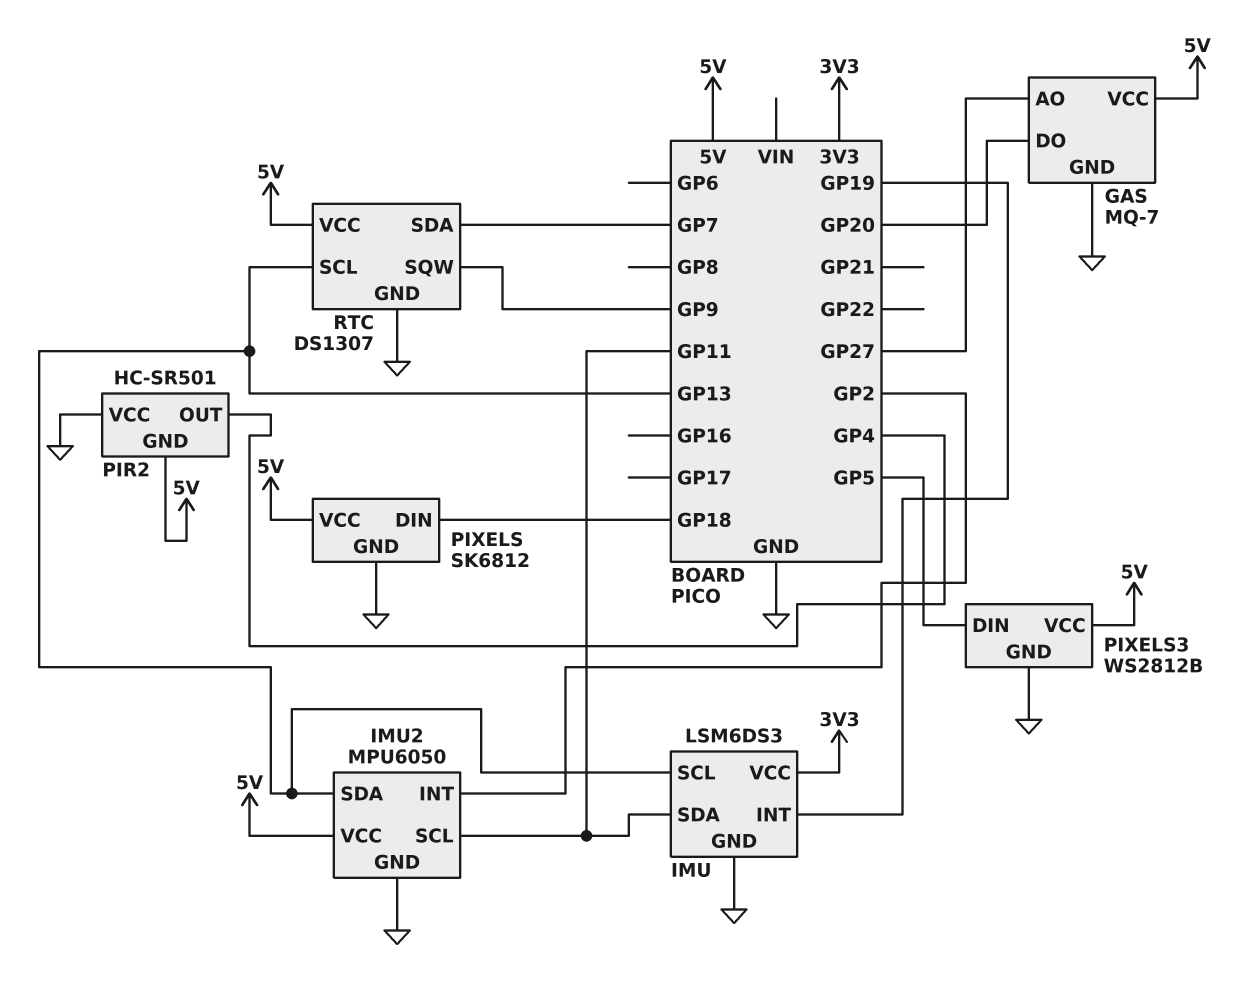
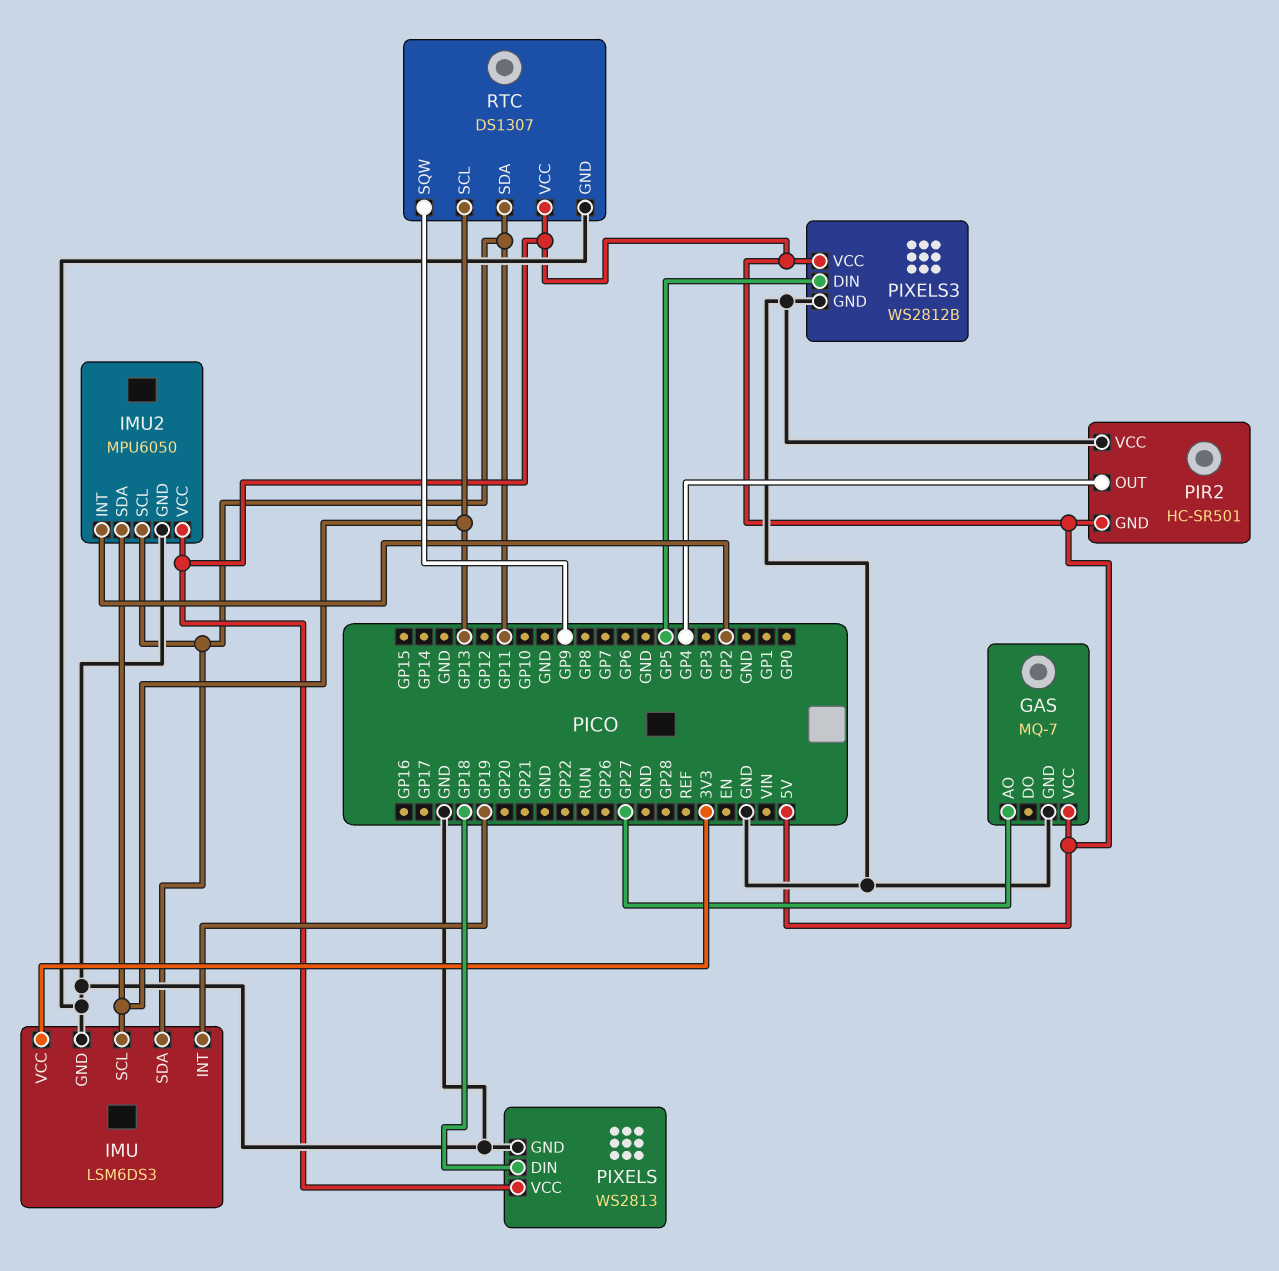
GAS pin DO: GP20 -> none
PIXELS: SK6812 -> WS2813
RTC pin SDA: GP7 -> GP11

